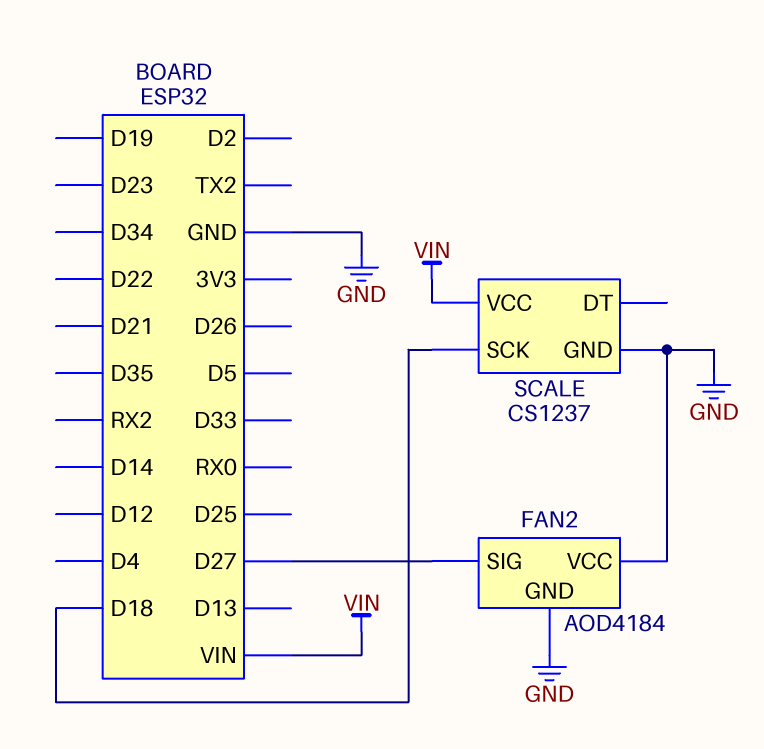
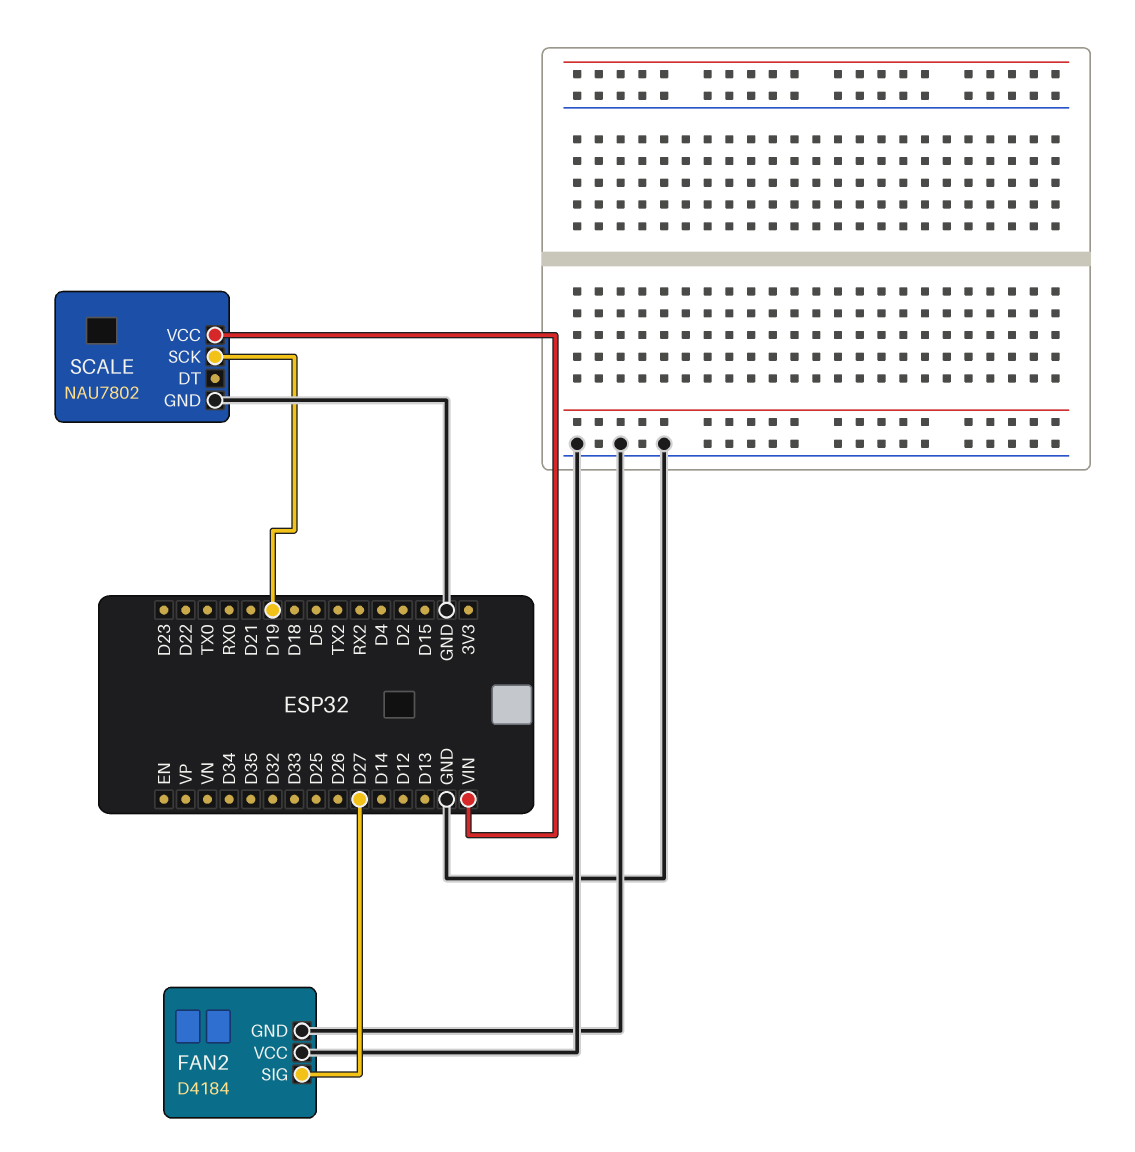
FAN2: AOD4184 -> D4184
SCALE: CS1237 -> NAU7802
SCALE pin SCK: D18 -> D19

